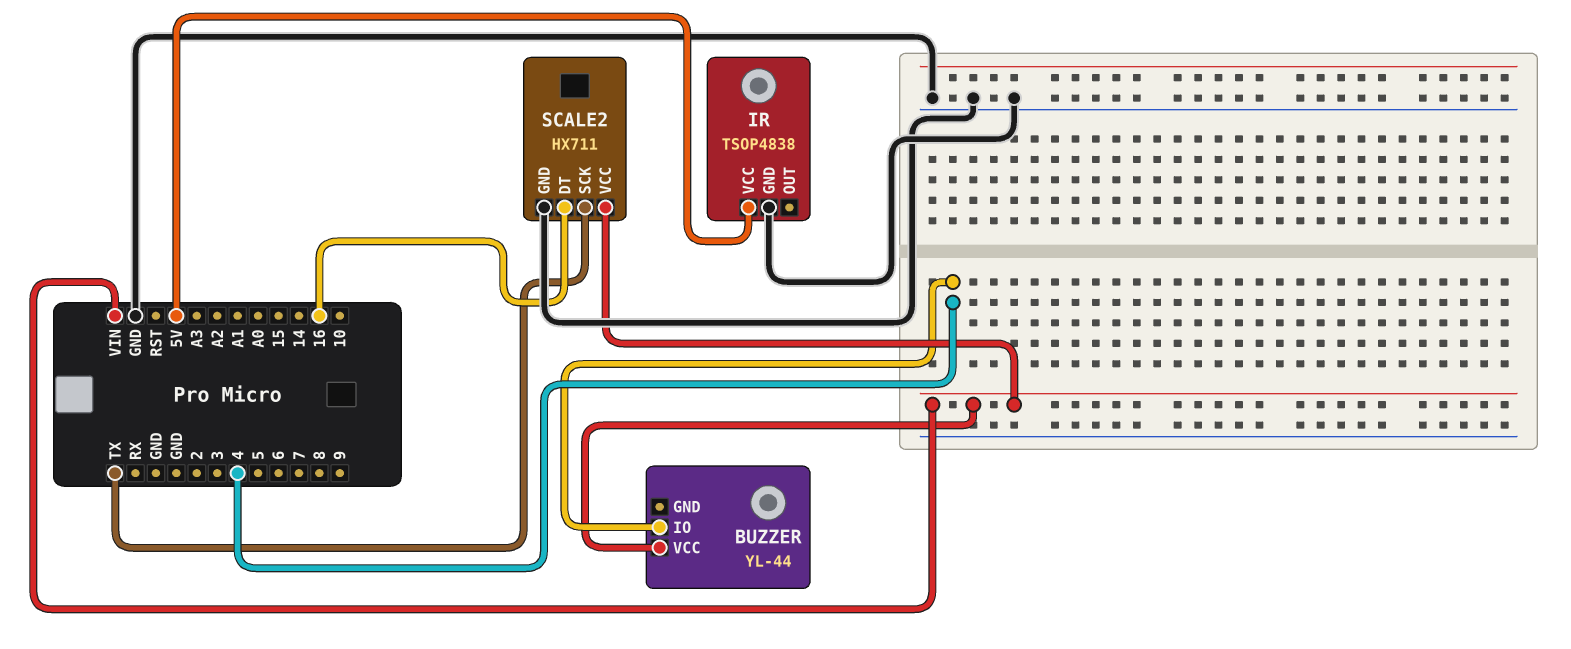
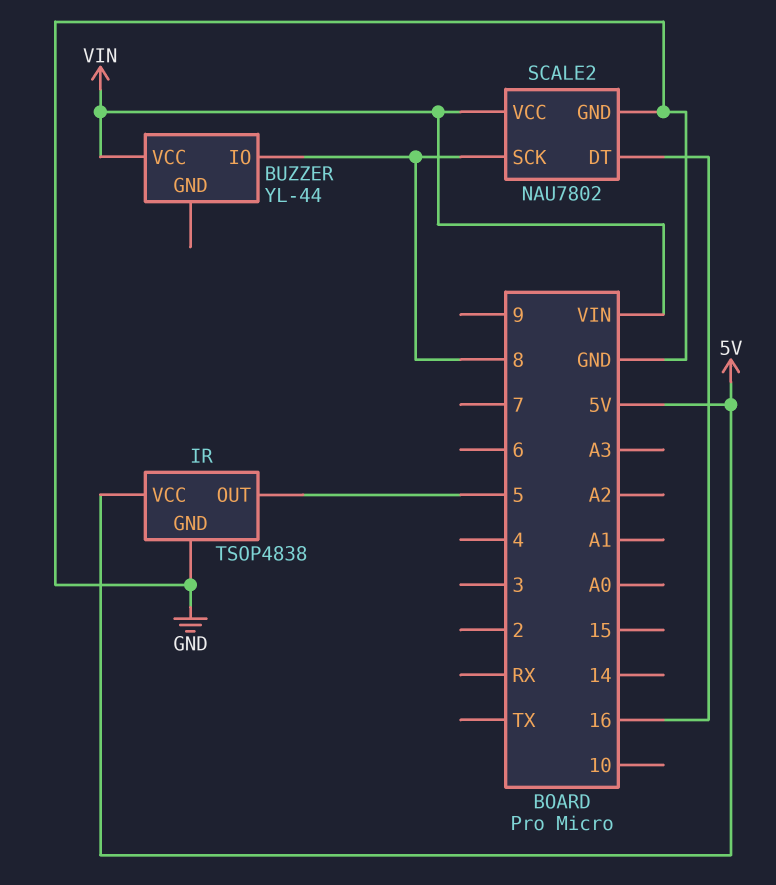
BUZZER pin IO: 4 -> 8
IR pin OUT: none -> 5
SCALE2: HX711 -> NAU7802
SCALE2 pin SCK: TX -> 8

